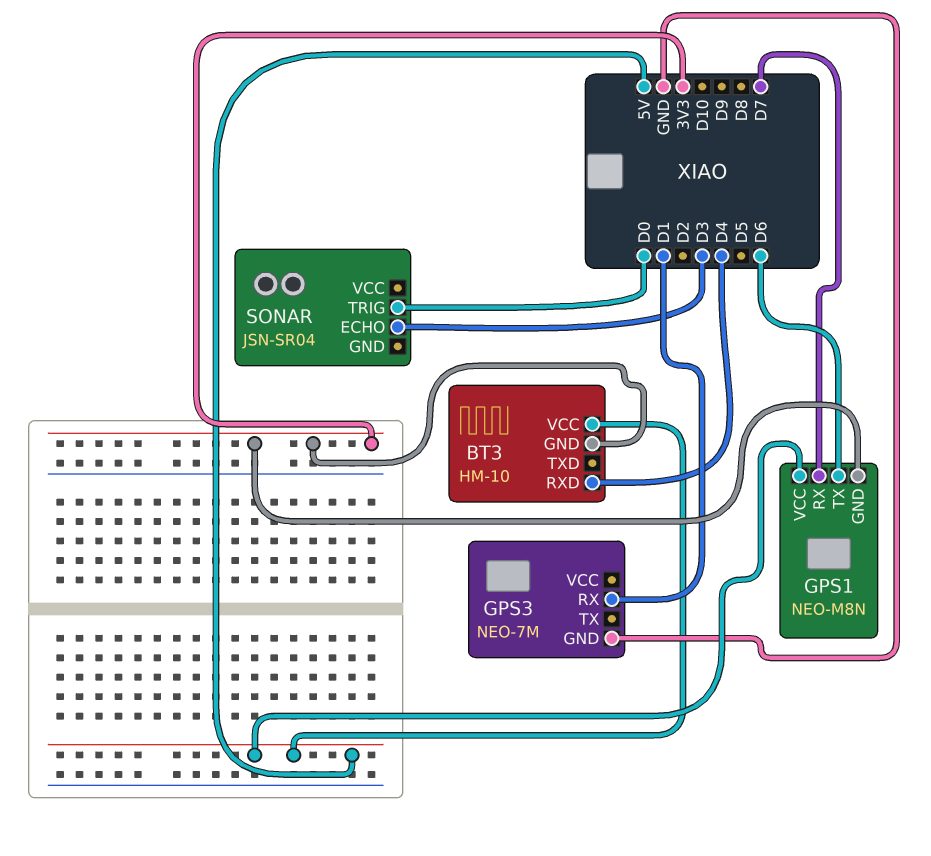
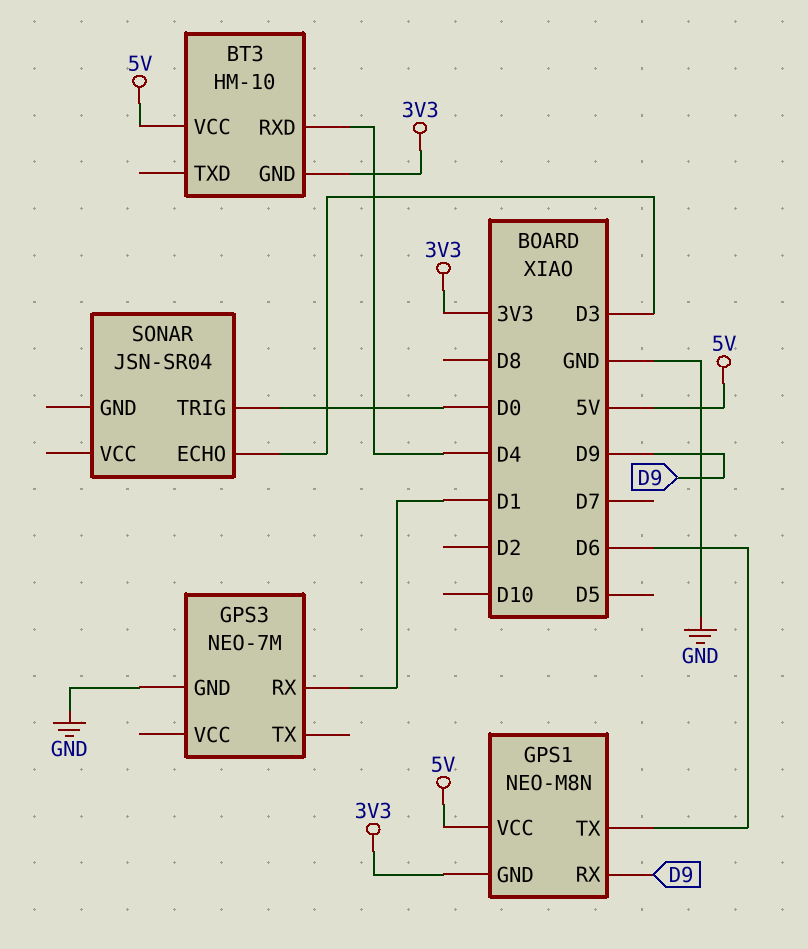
GPS1 pin RX: D7 -> D9

